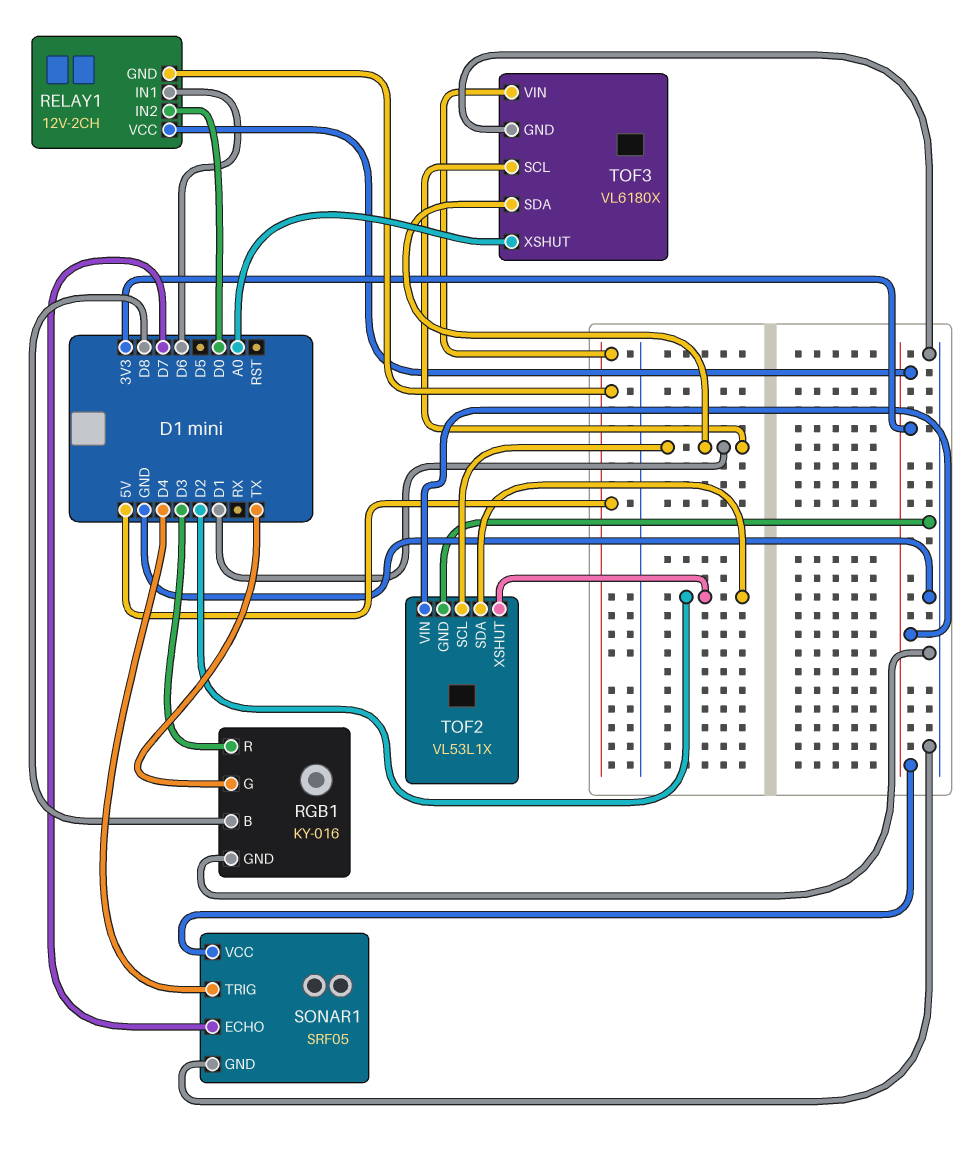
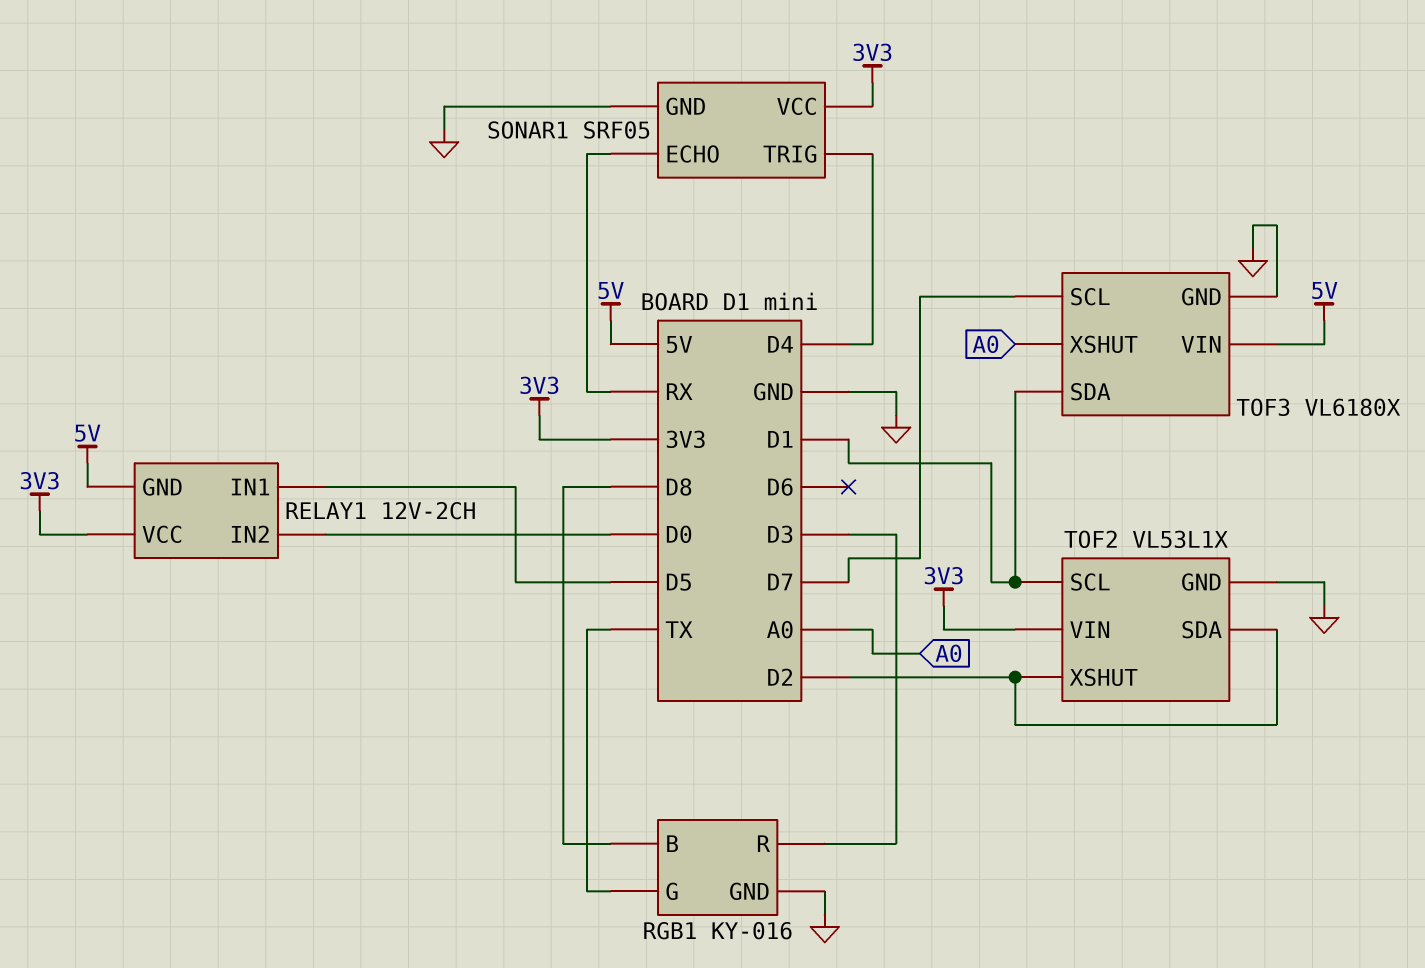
RELAY1 pin IN1: D6 -> D5
SONAR1 pin ECHO: D7 -> RX
TOF3 pin SCL: D1 -> D7

